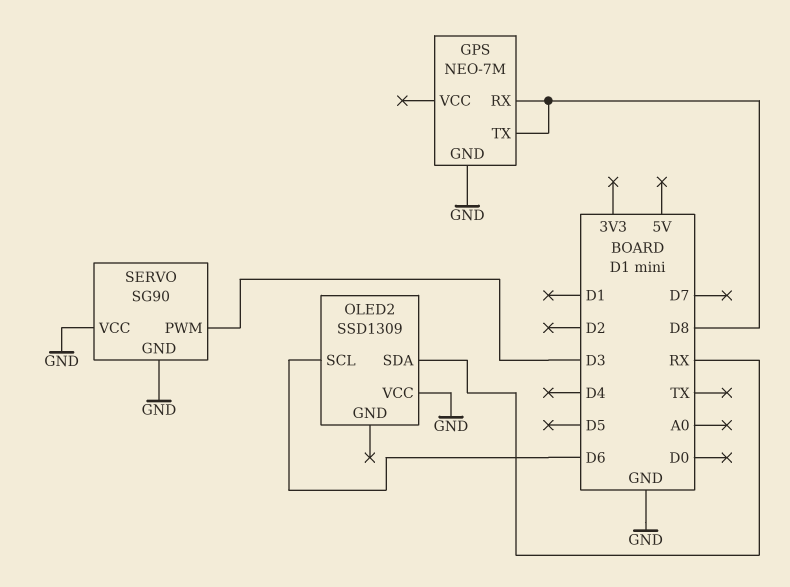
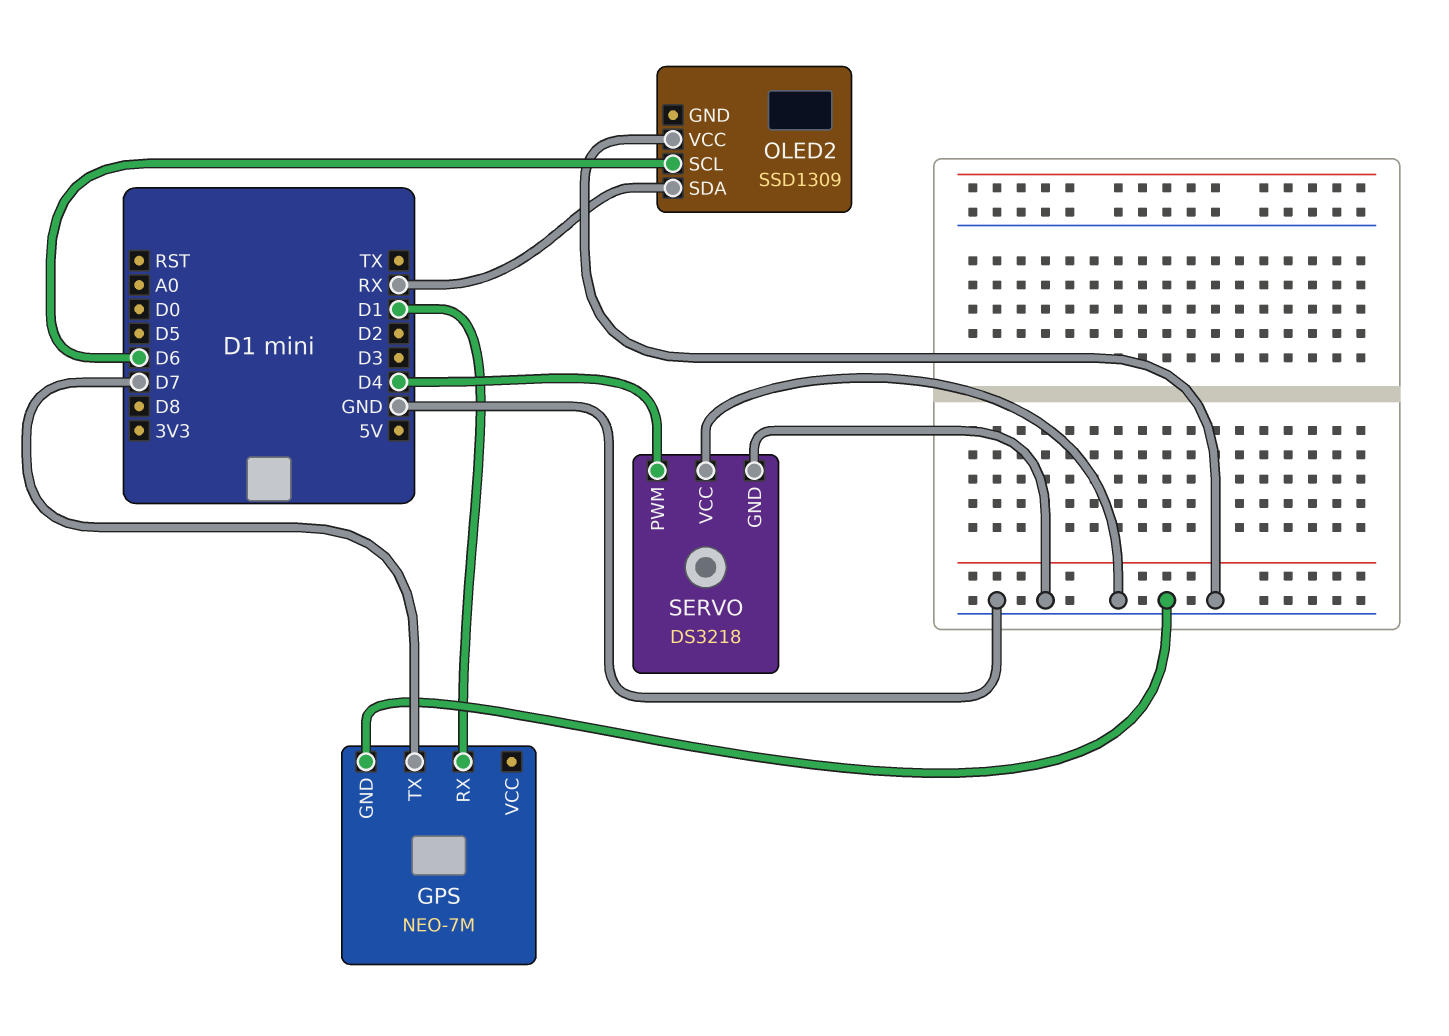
GPS pin RX: D8 -> D1
GPS pin TX: D8 -> D7
SERVO: SG90 -> DS3218
SERVO pin PWM: D3 -> D4

